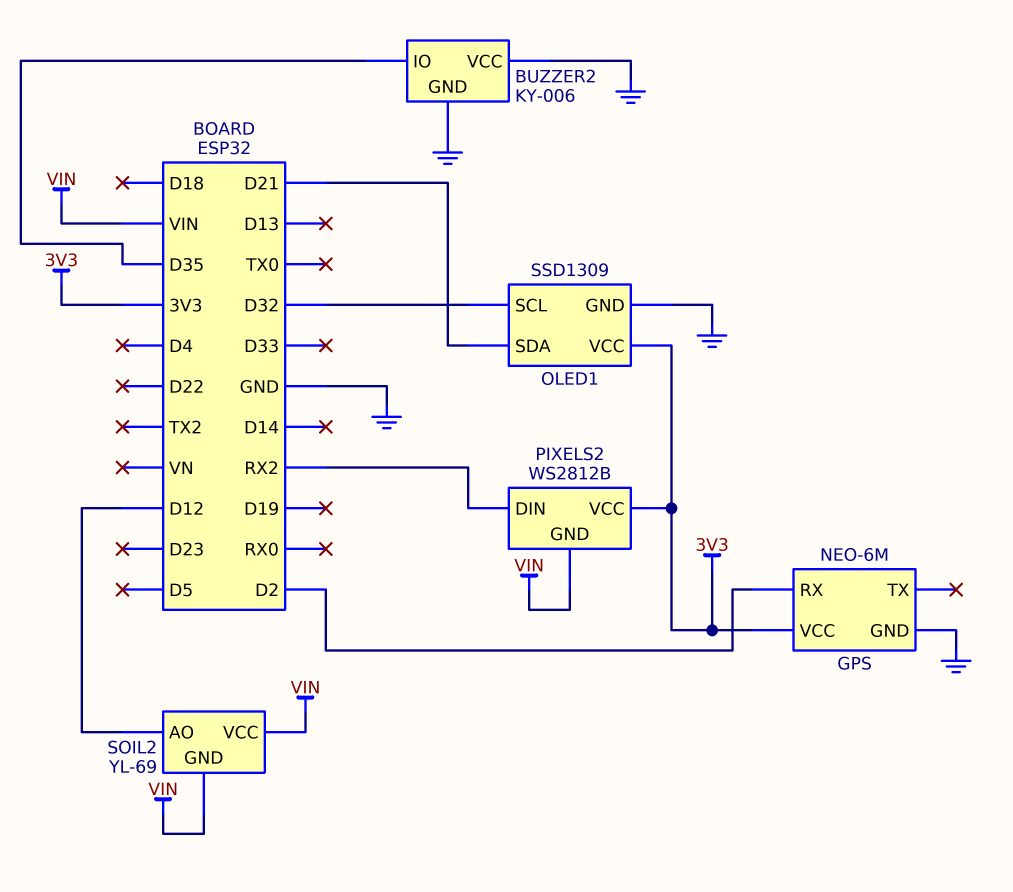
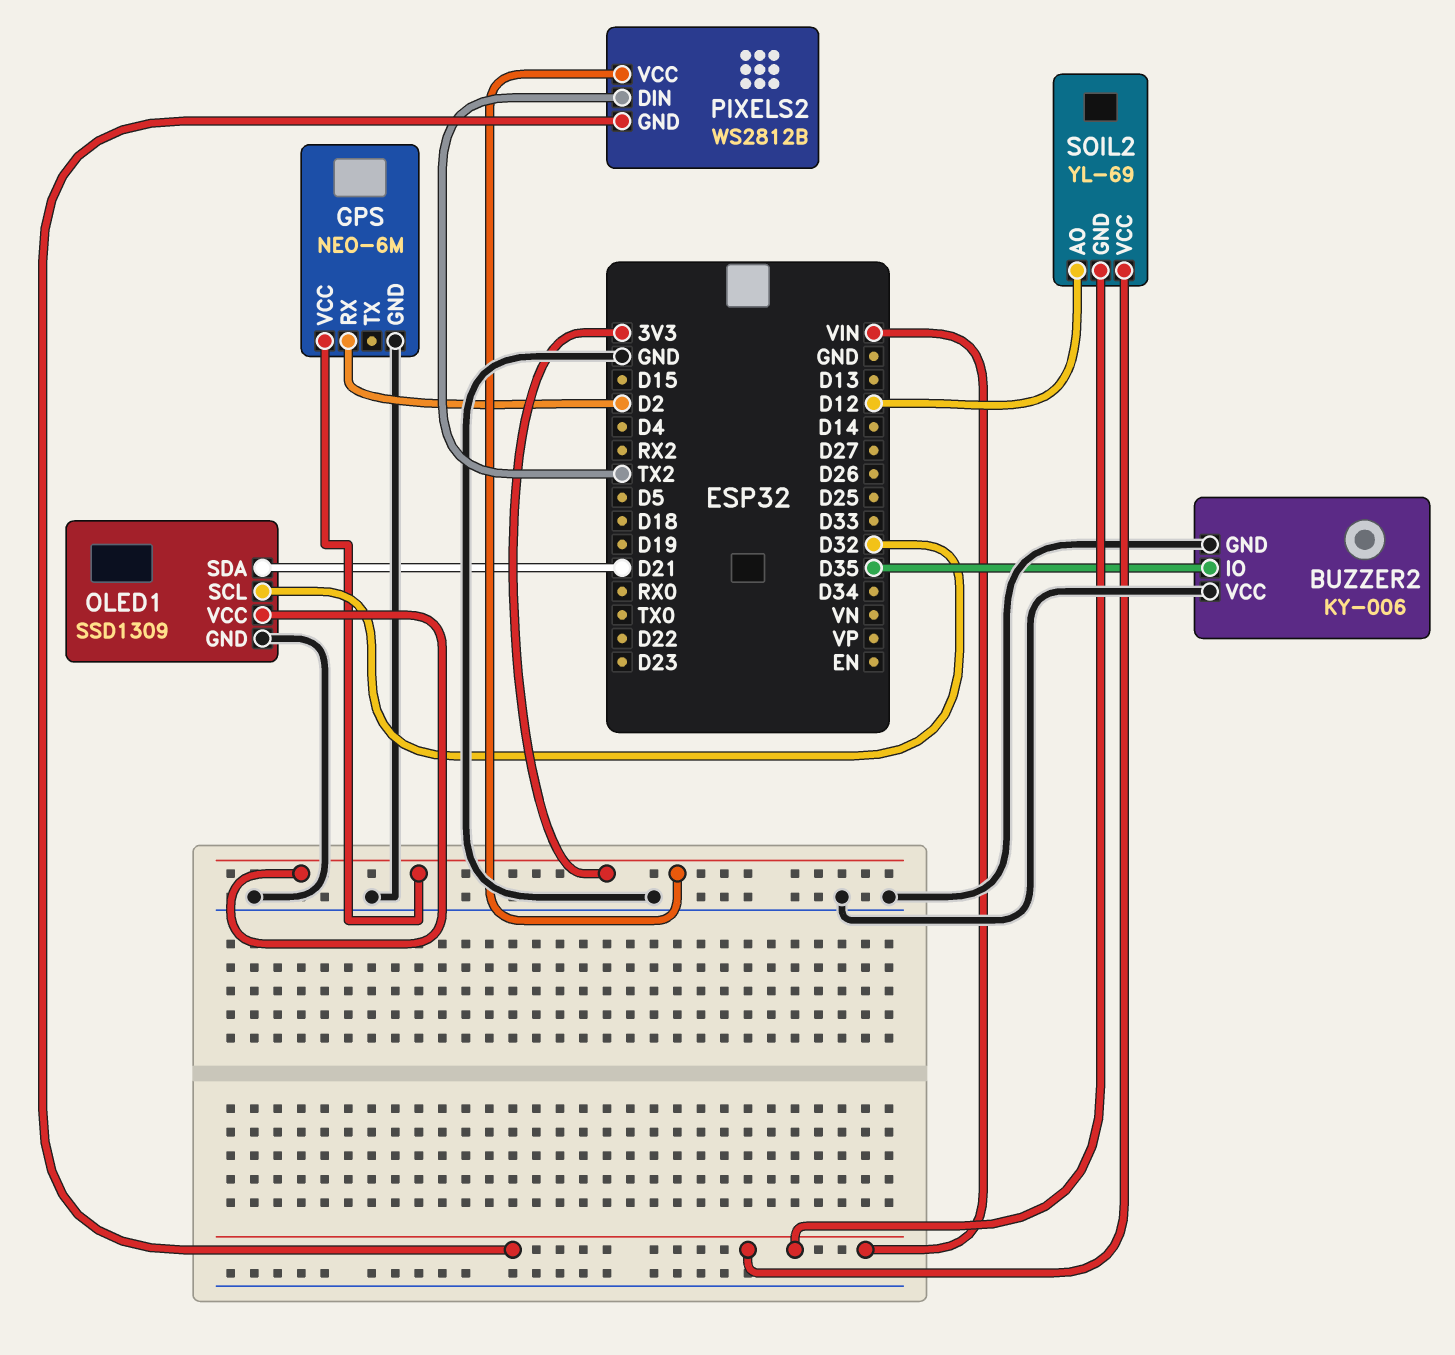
PIXELS2 pin DIN: RX2 -> TX2

